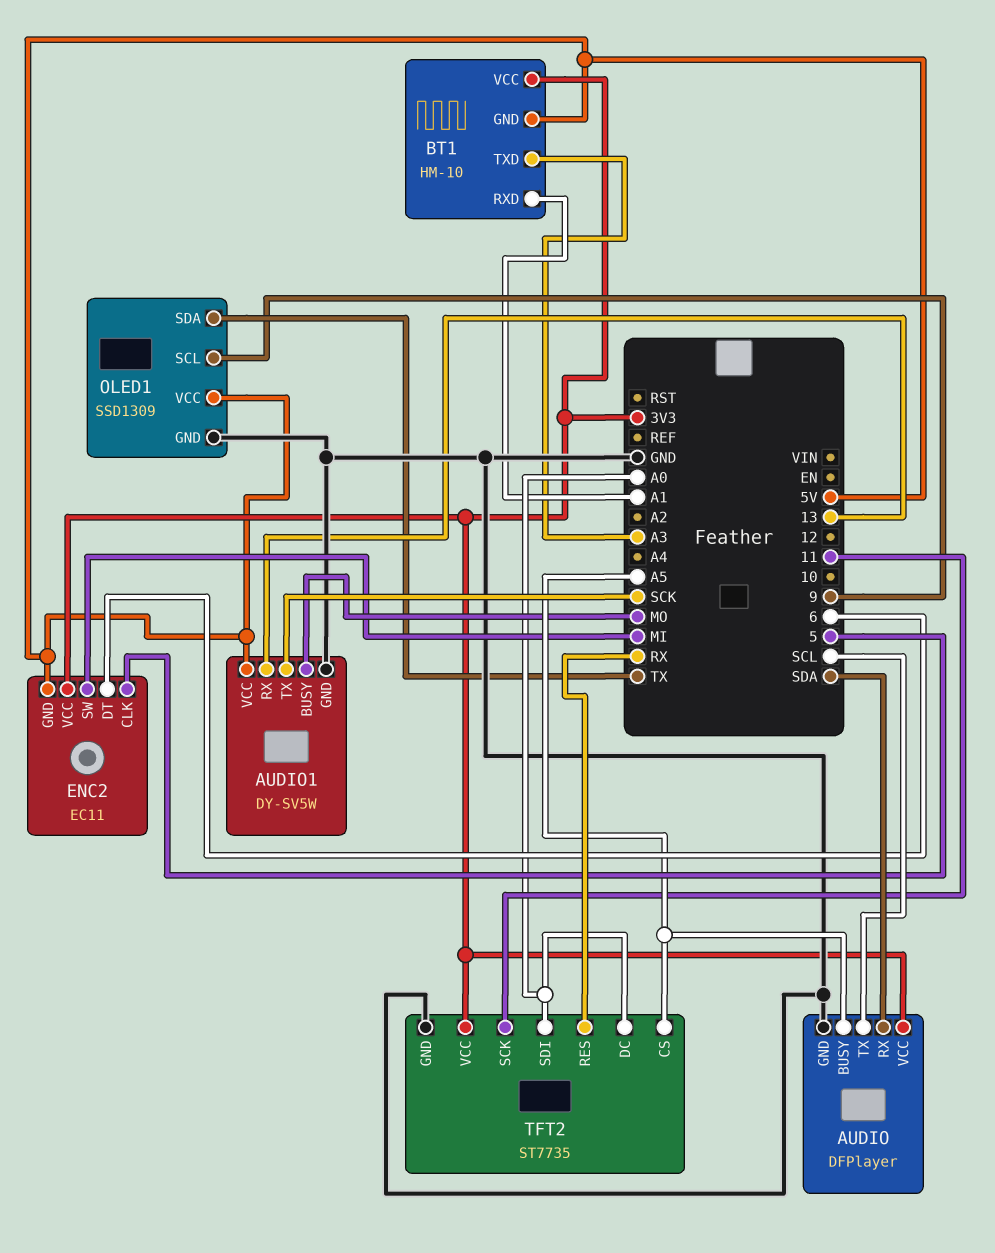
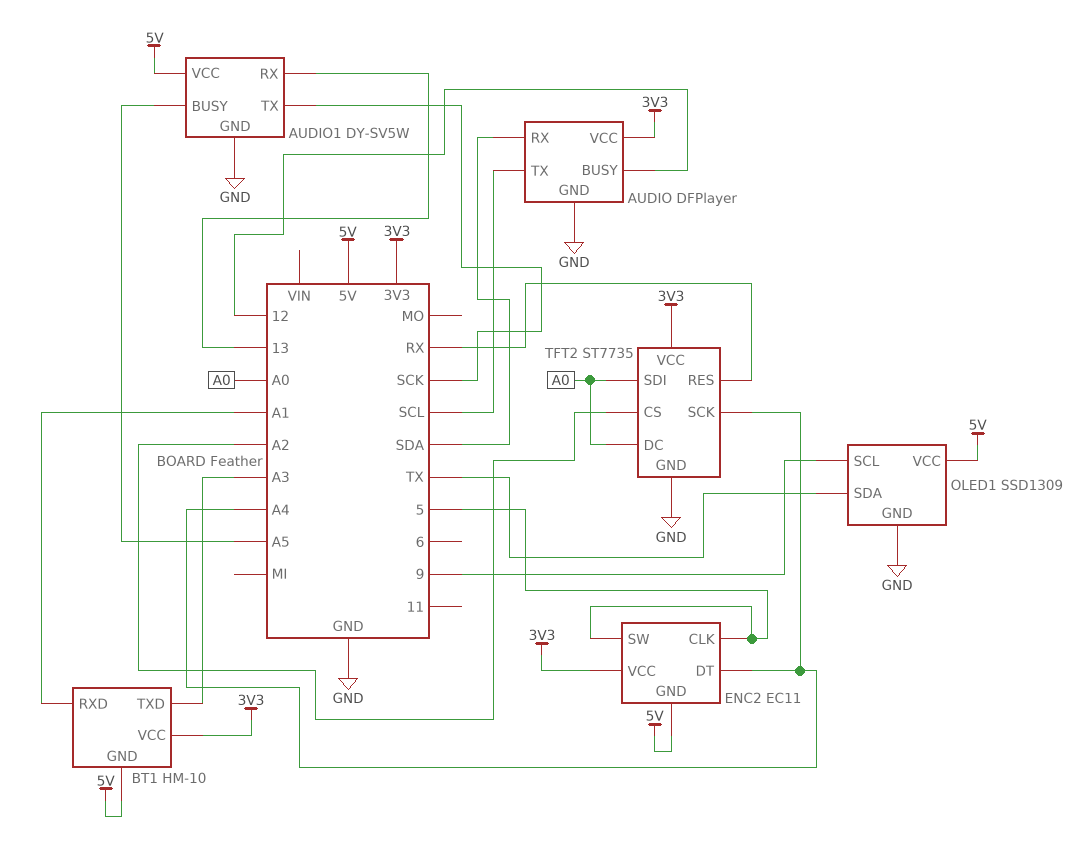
AUDIO pin BUSY: A5 -> 12
AUDIO1 pin BUSY: MO -> A5
ENC2 pin DT: 6 -> A4
ENC2 pin SW: MI -> 5
TFT2 pin CS: A5 -> A2
TFT2 pin SCK: 11 -> A4

